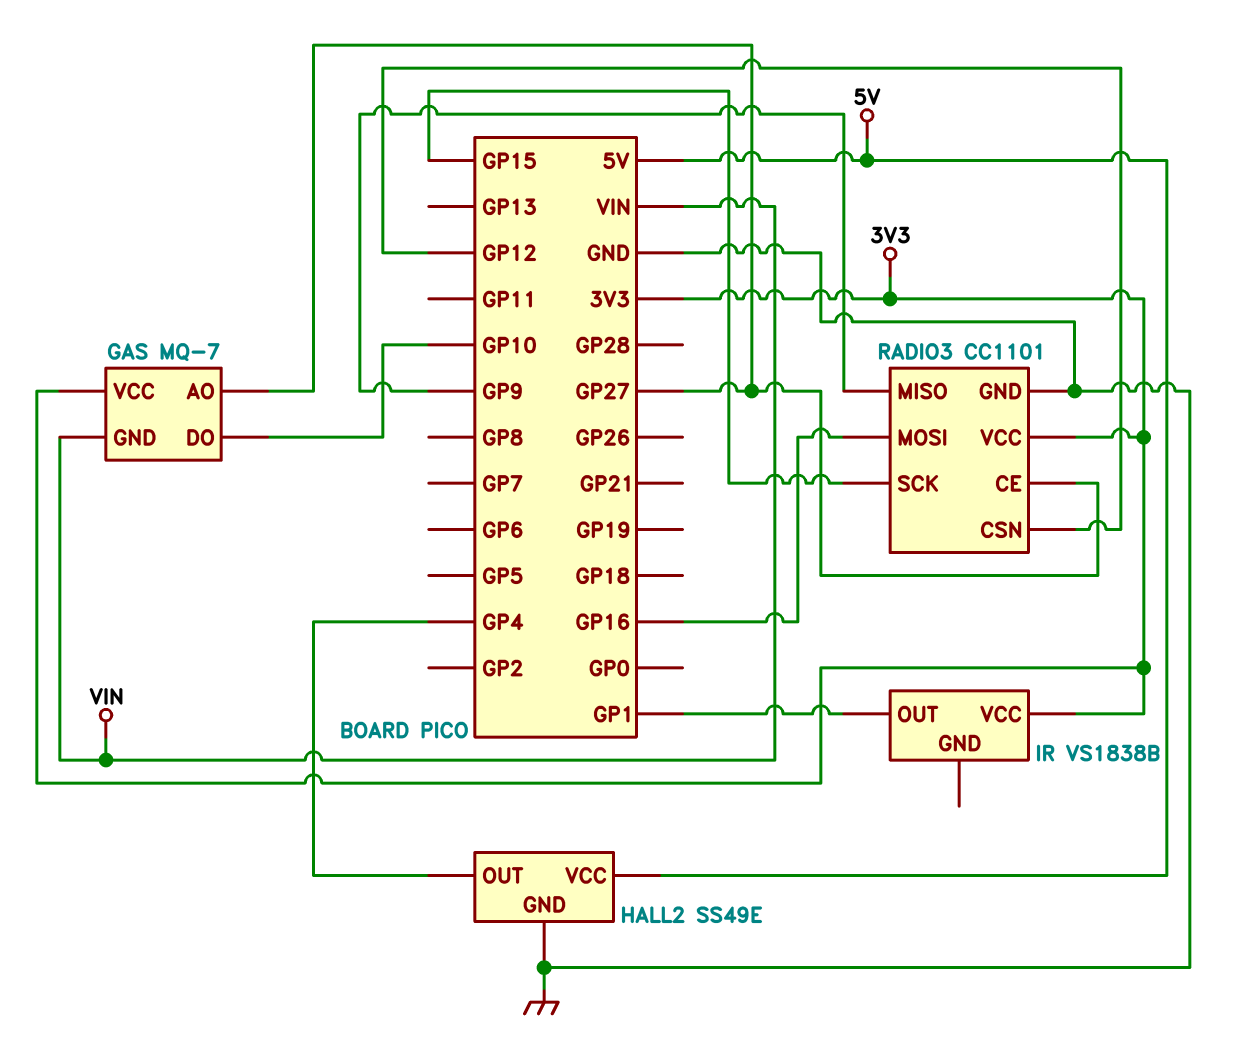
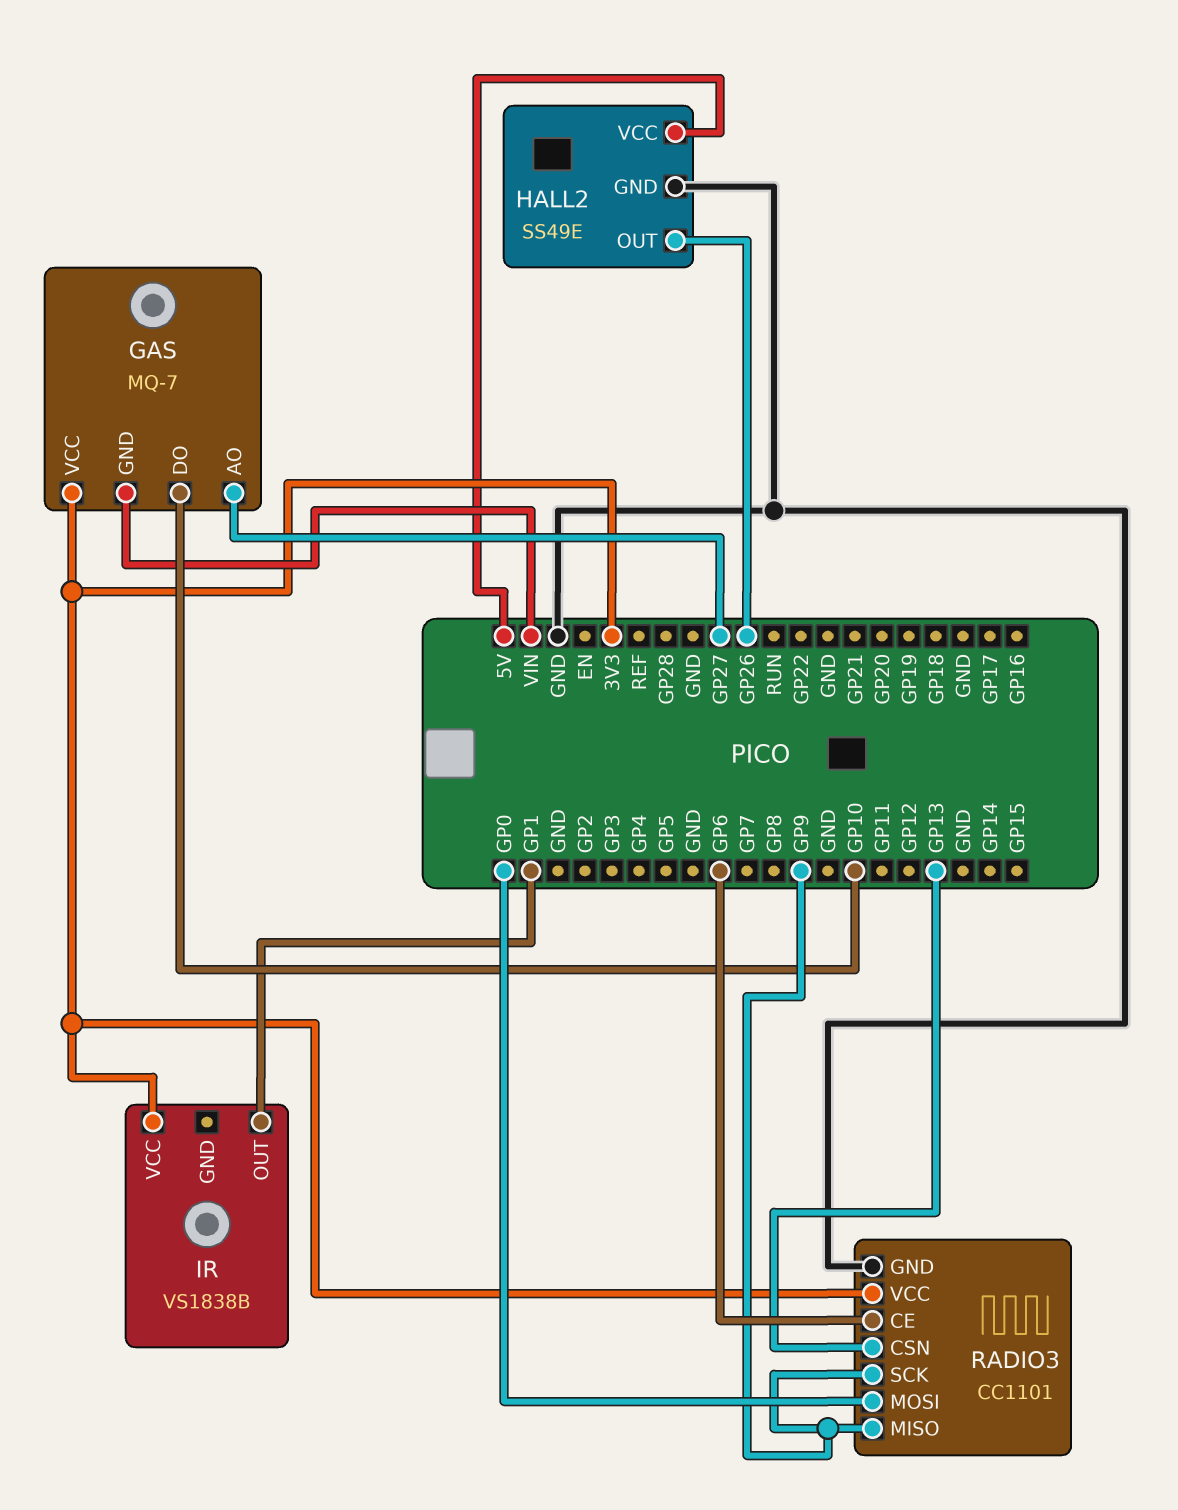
HALL2 pin OUT: GP4 -> GP26
RADIO3 pin CE: GP27 -> GP6
RADIO3 pin CSN: GP12 -> GP13
RADIO3 pin MOSI: GP16 -> GP0
RADIO3 pin SCK: GP15 -> GP9

